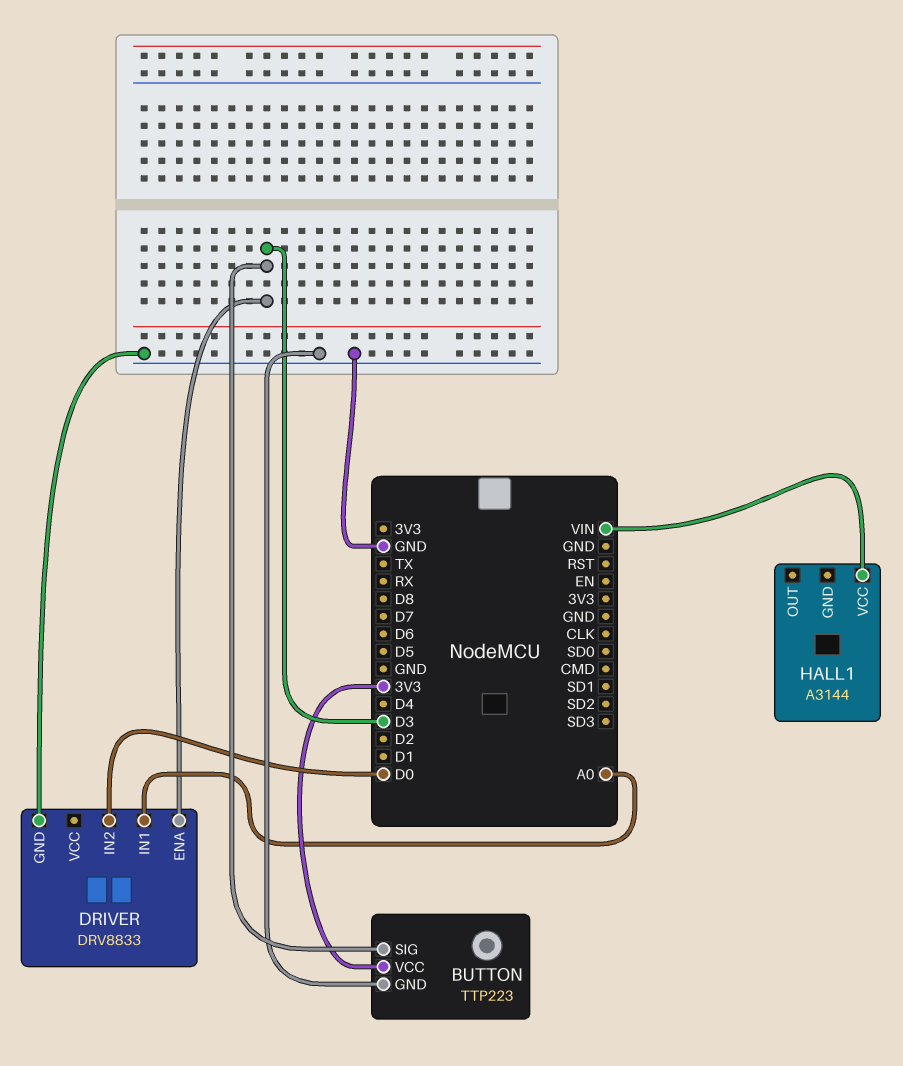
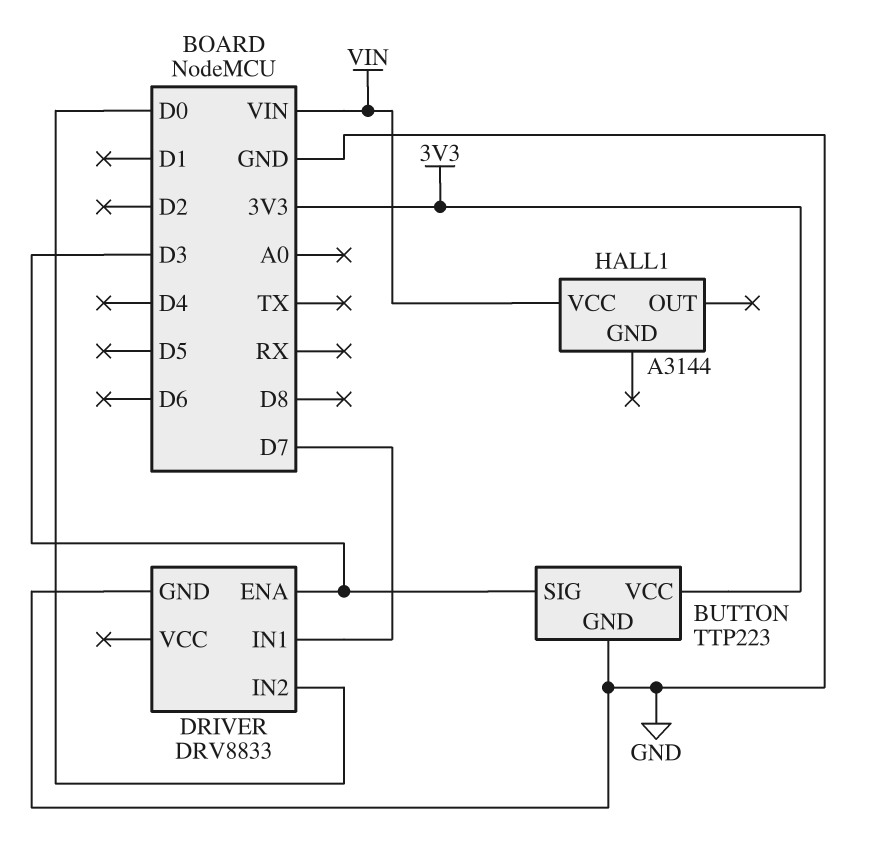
DRIVER pin IN1: A0 -> D7

